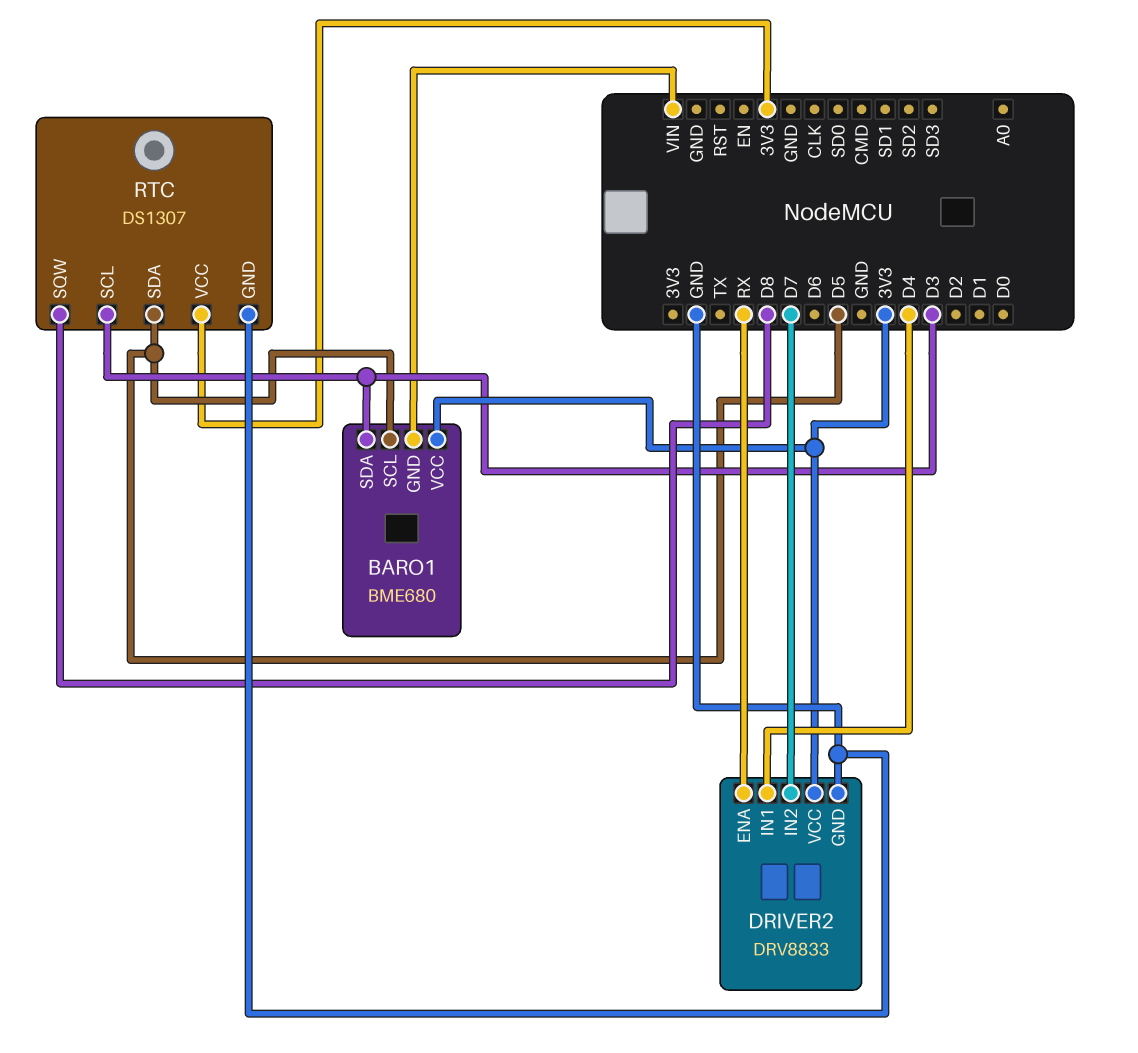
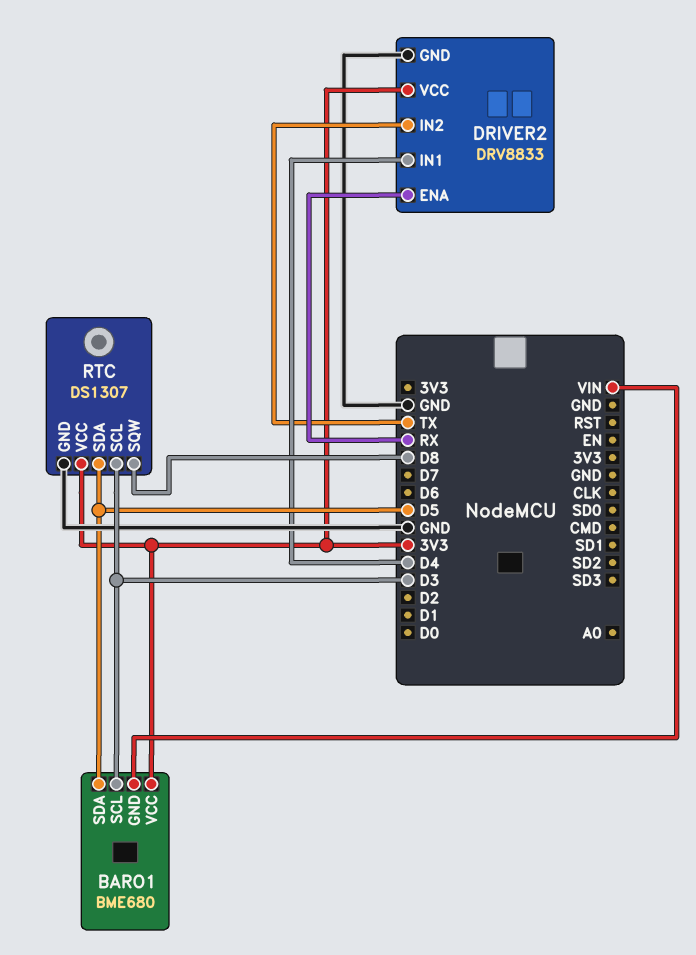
BARO1 pin SCL: D5 -> D3
BARO1 pin SDA: D3 -> D5
DRIVER2 pin IN2: D7 -> TX

